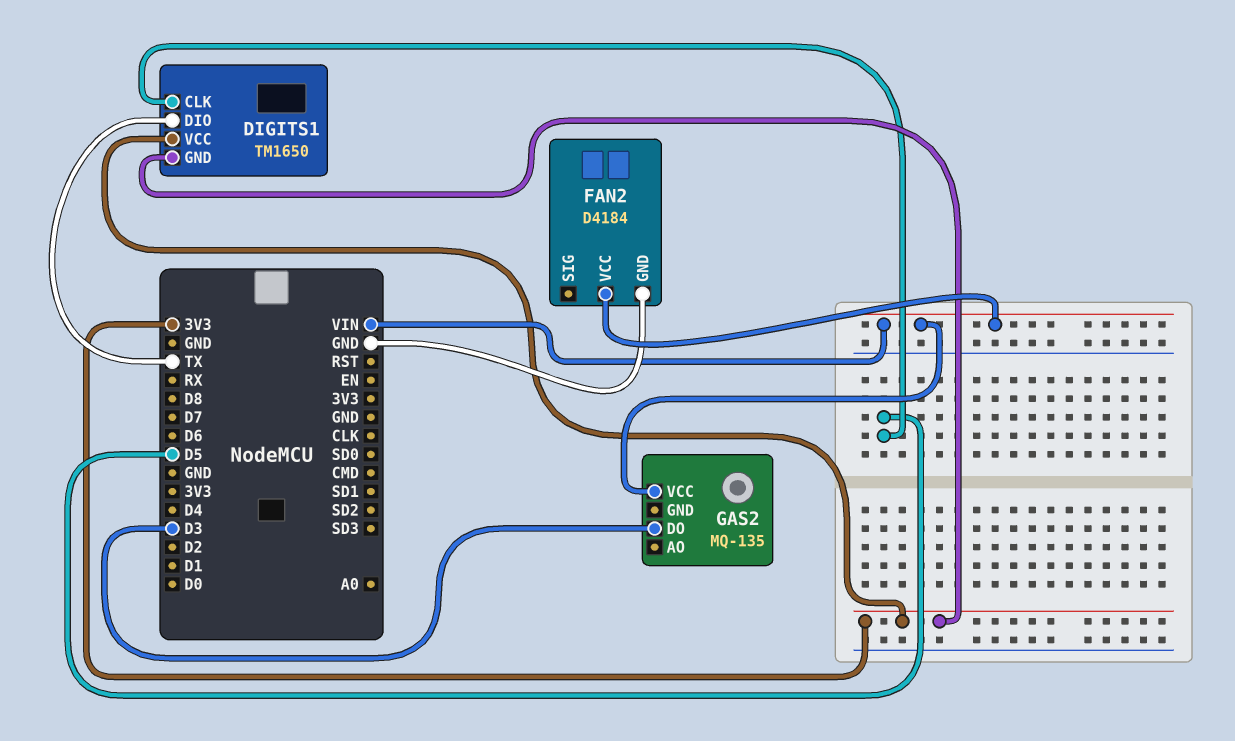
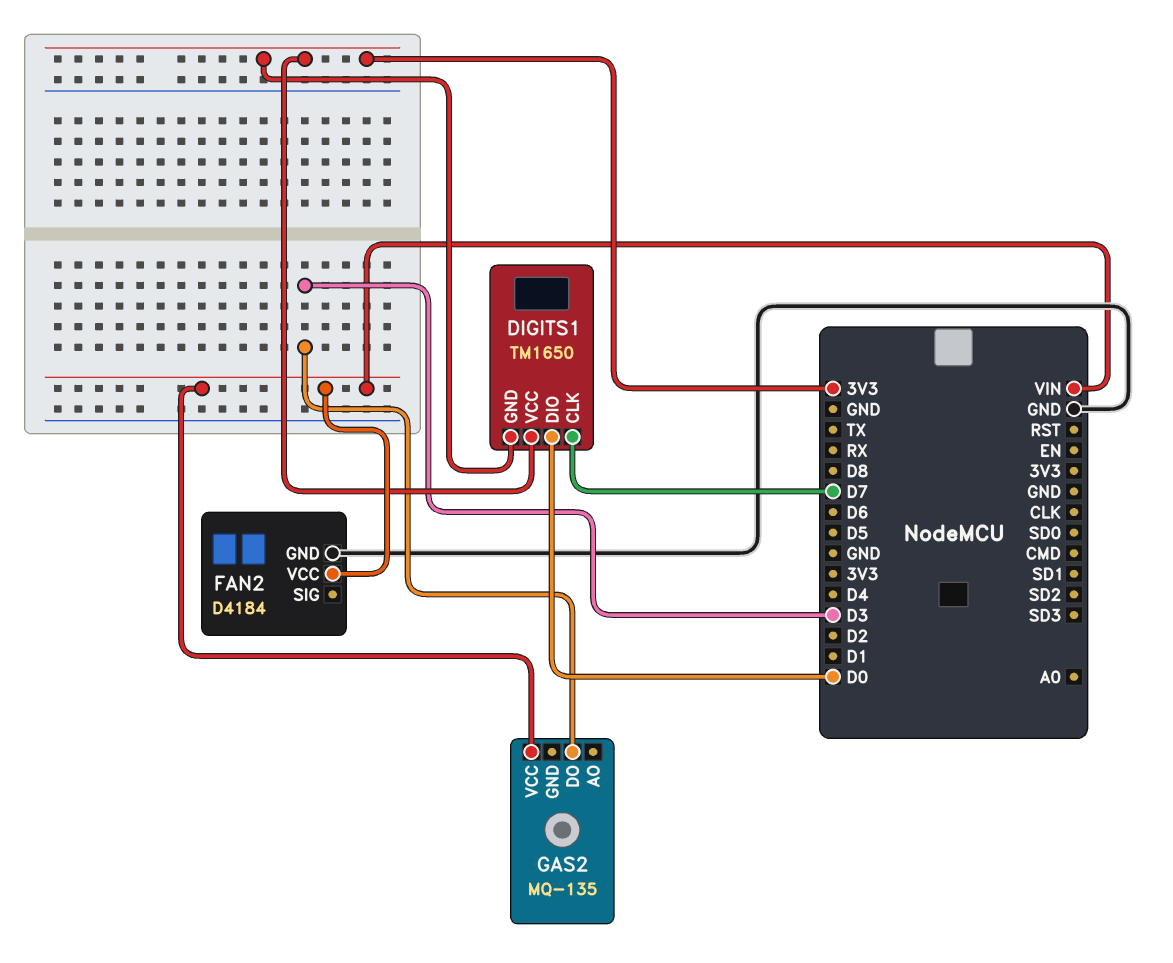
DIGITS1 pin CLK: D5 -> D7
DIGITS1 pin DIO: TX -> D0

